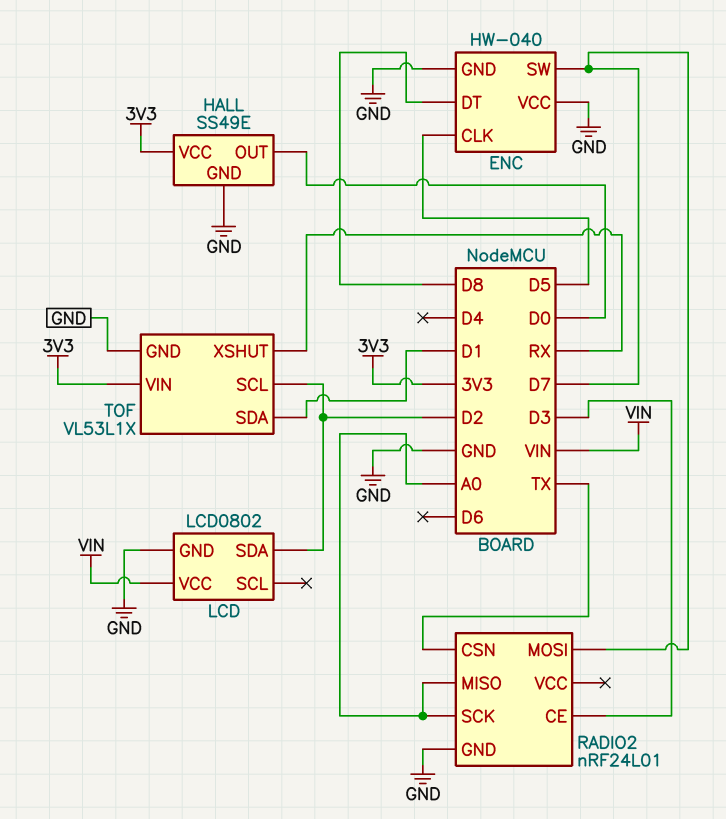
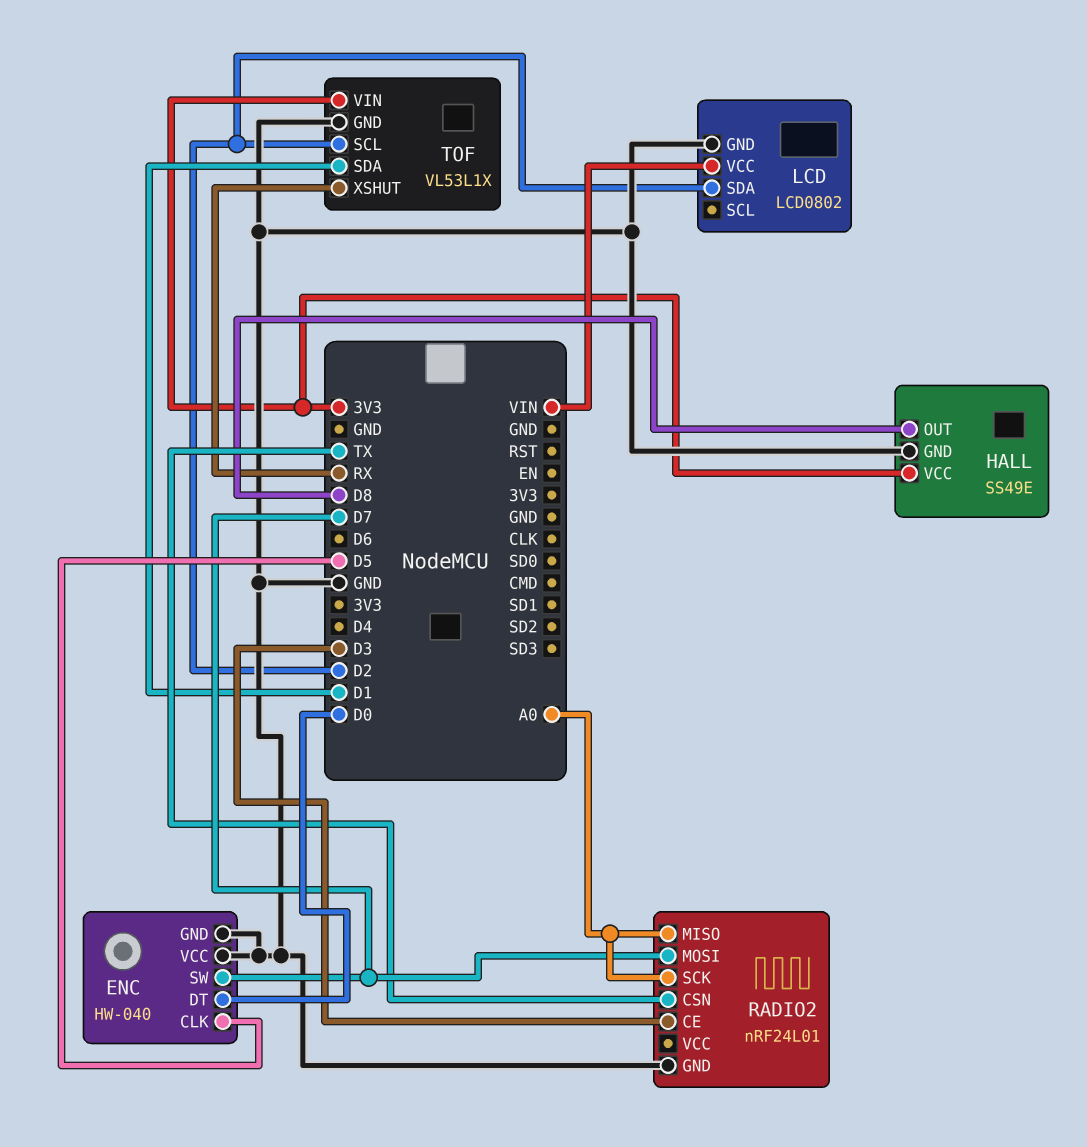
ENC pin DT: D8 -> D0
HALL pin OUT: D0 -> D8

